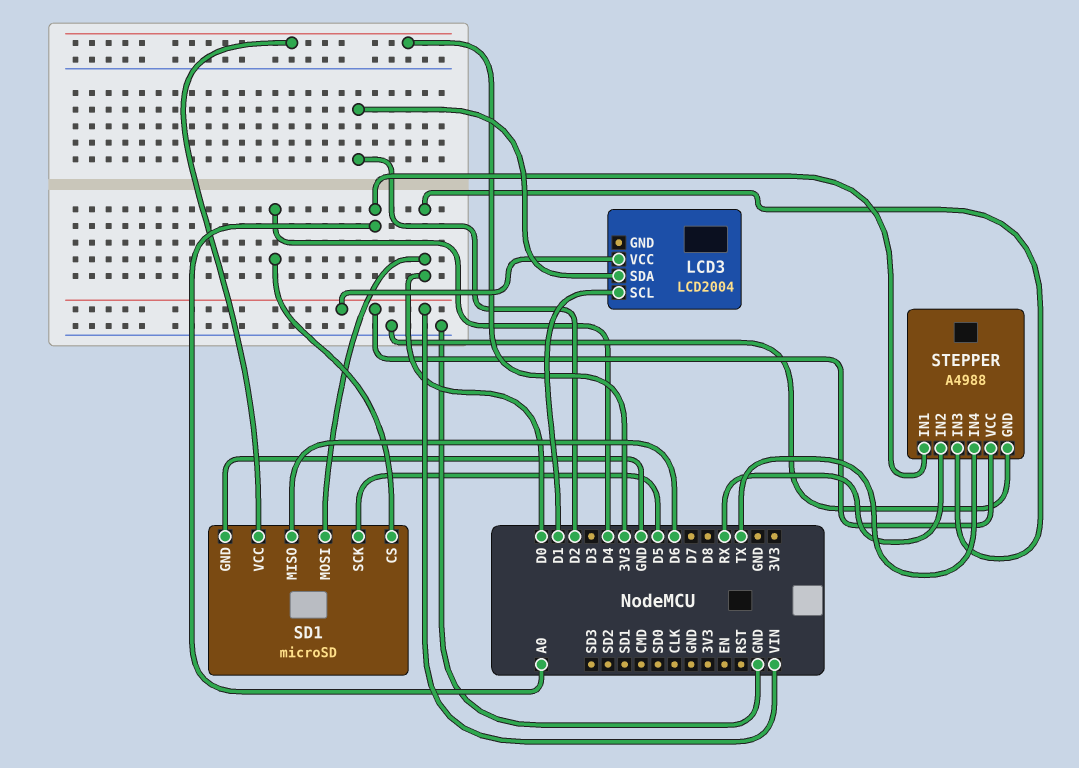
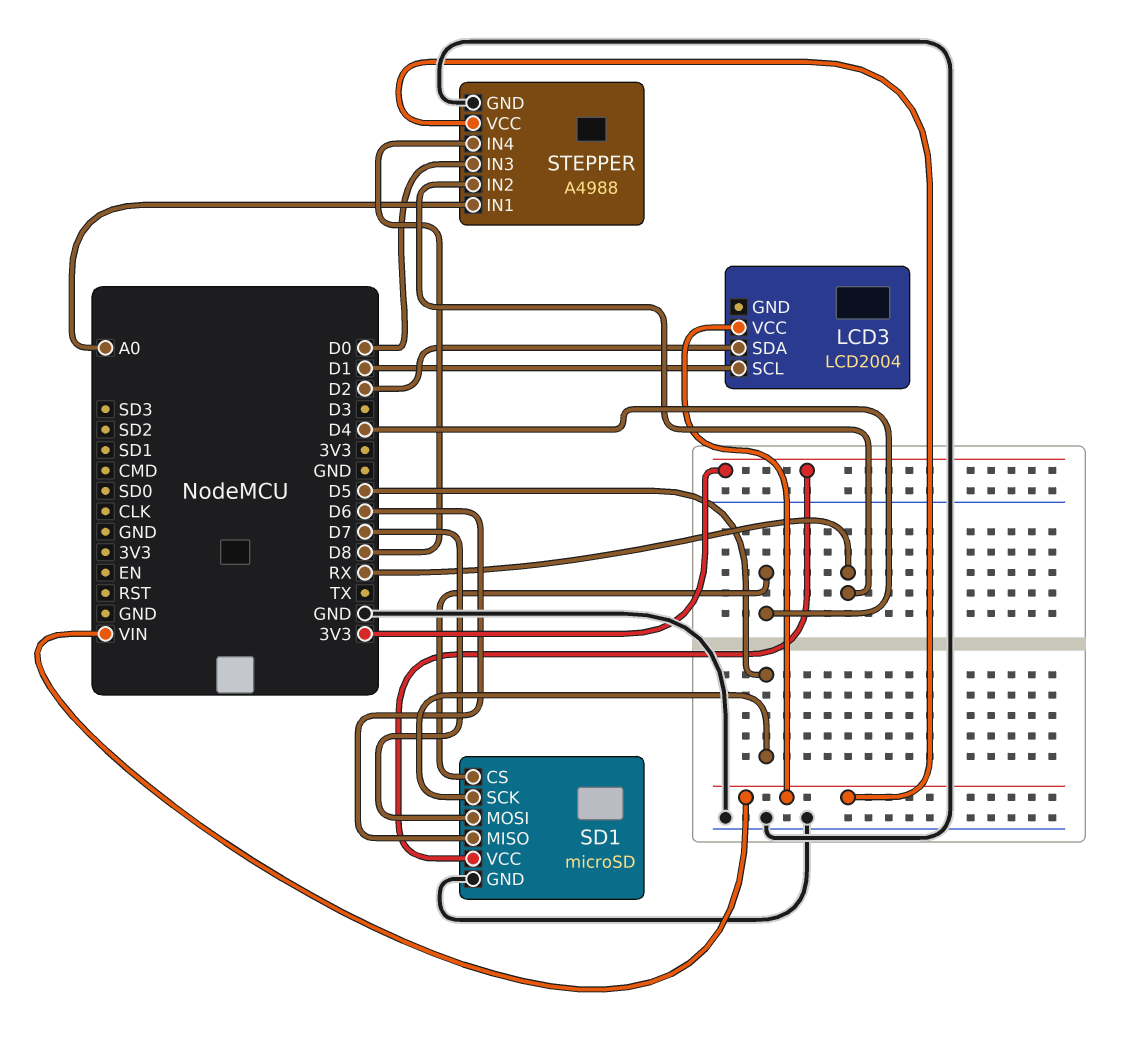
SD1 pin MOSI: D0 -> D7
STEPPER pin IN4: TX -> D8

